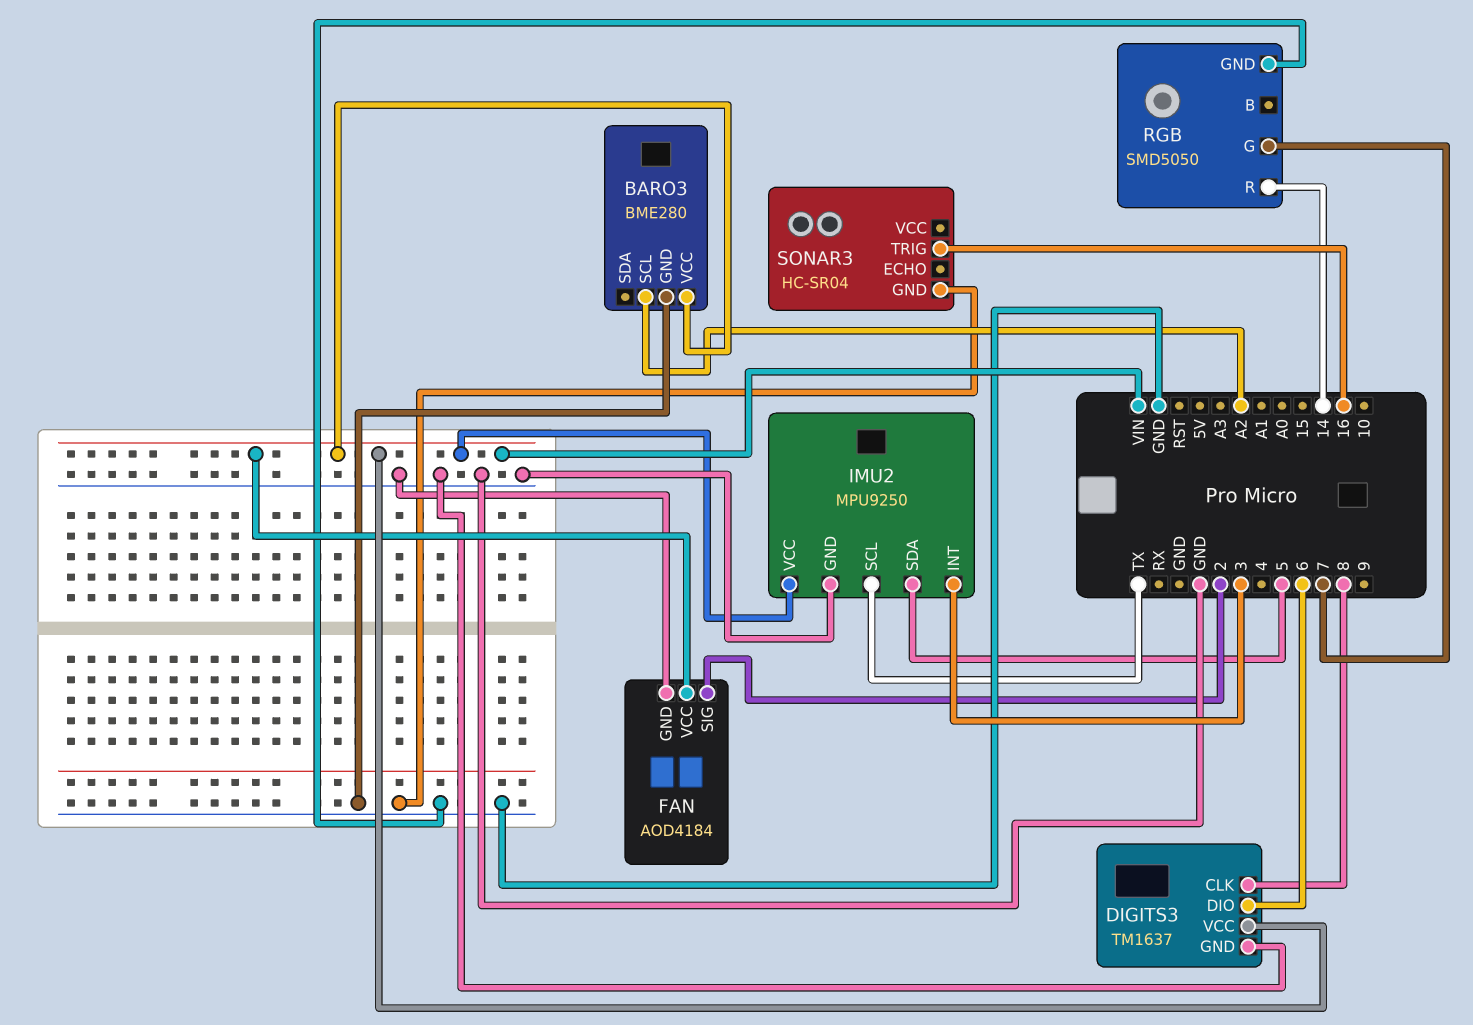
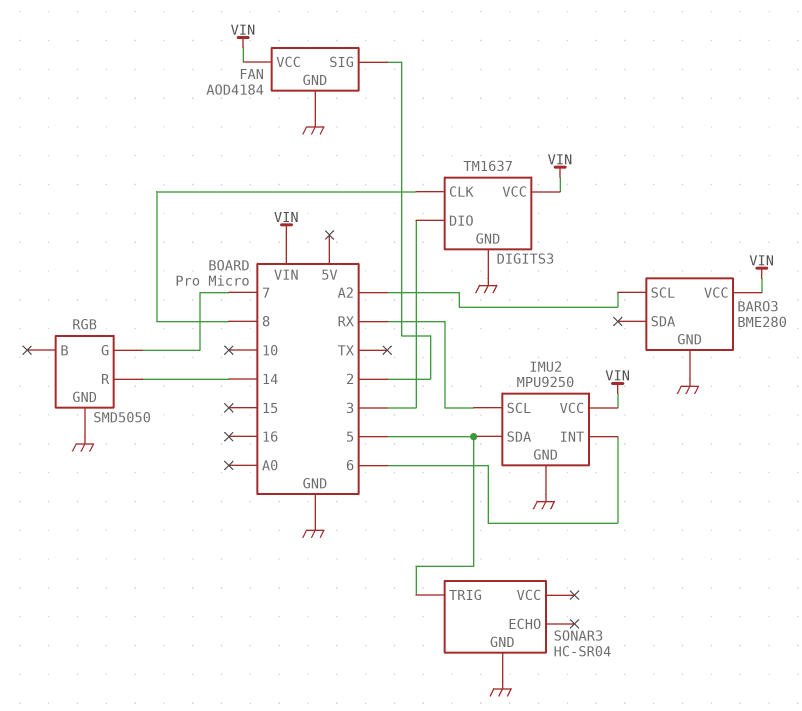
DIGITS3 pin DIO: 6 -> 3
IMU2 pin INT: 3 -> 6
IMU2 pin SCL: TX -> RX
SONAR3 pin TRIG: 16 -> 5

